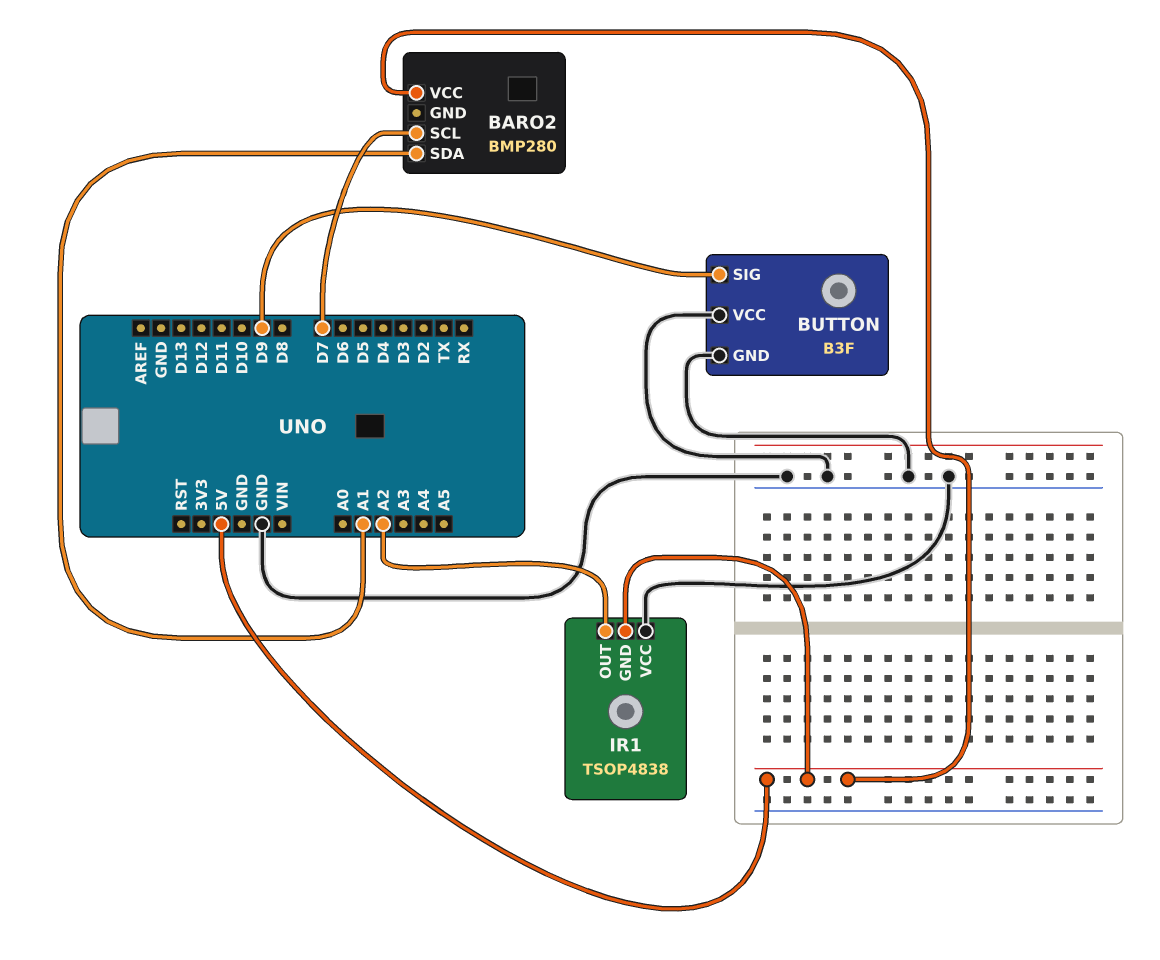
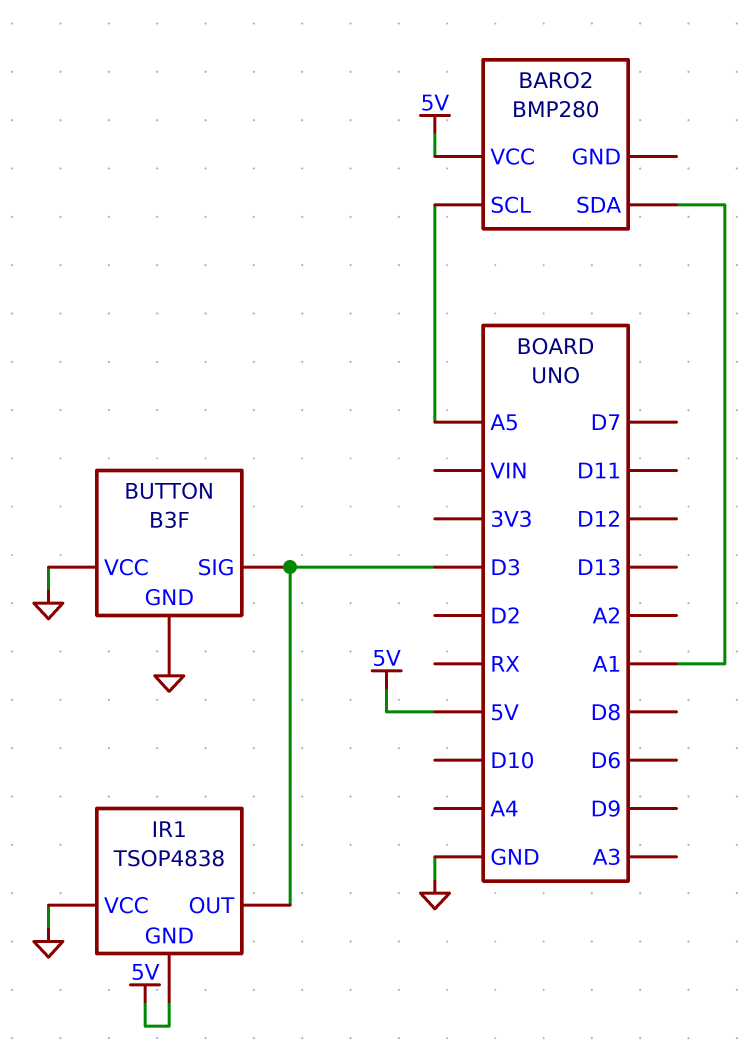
BARO2 pin SCL: D7 -> A5
BUTTON pin SIG: D9 -> D3
IR1 pin OUT: A2 -> D3

